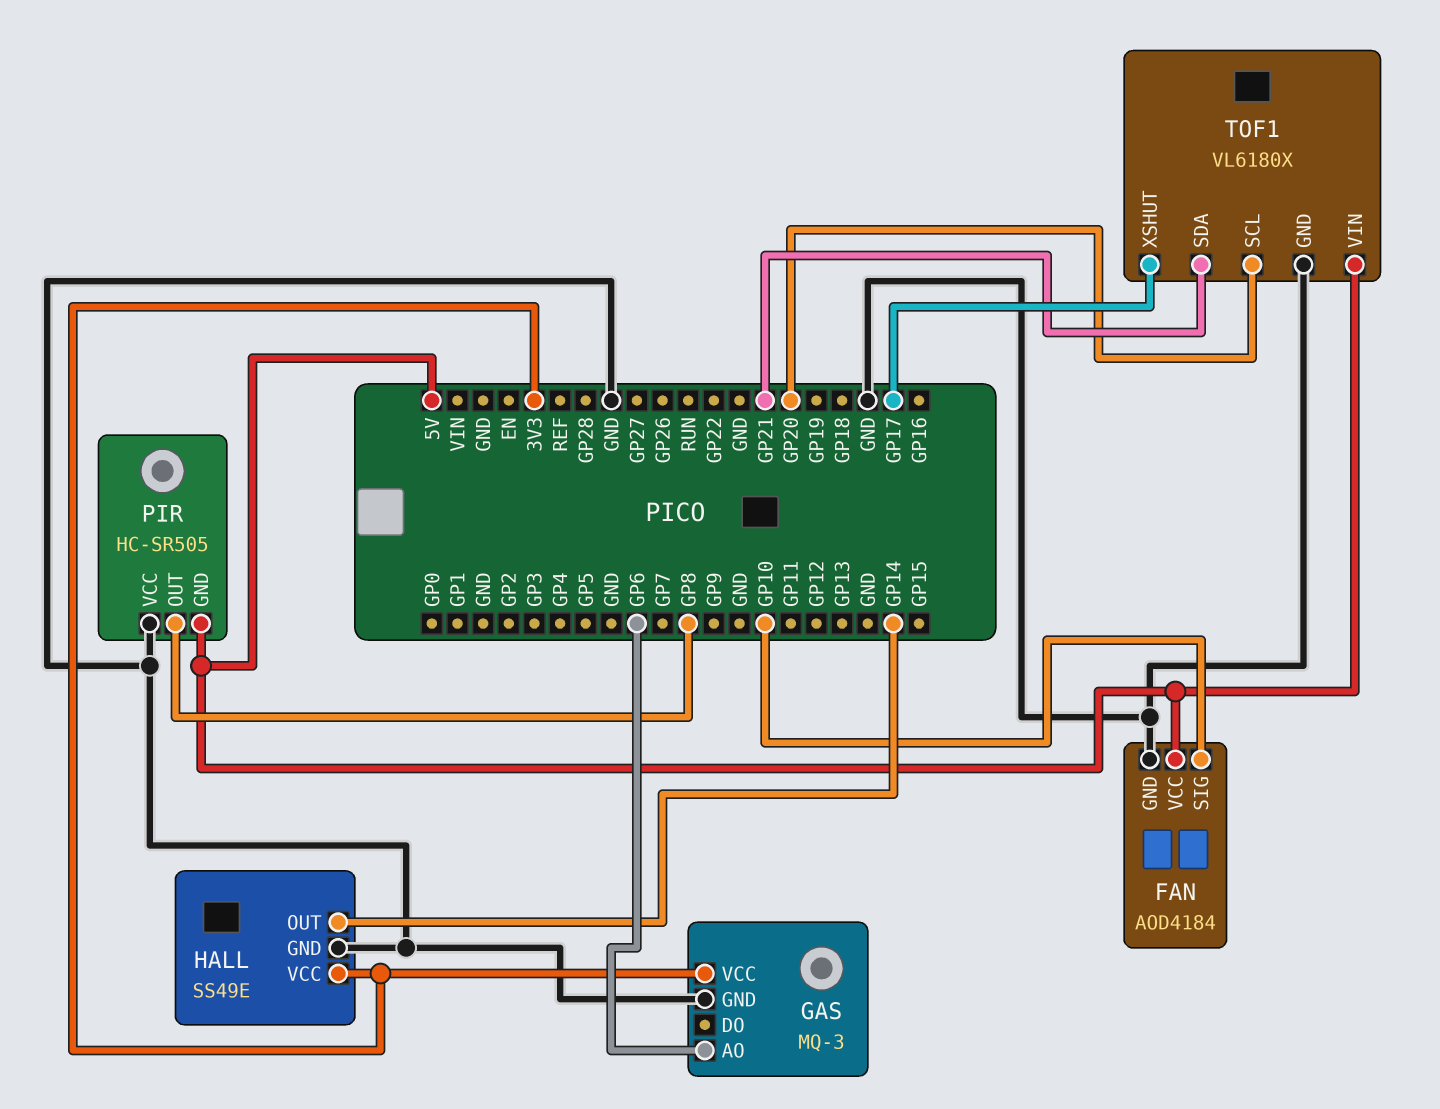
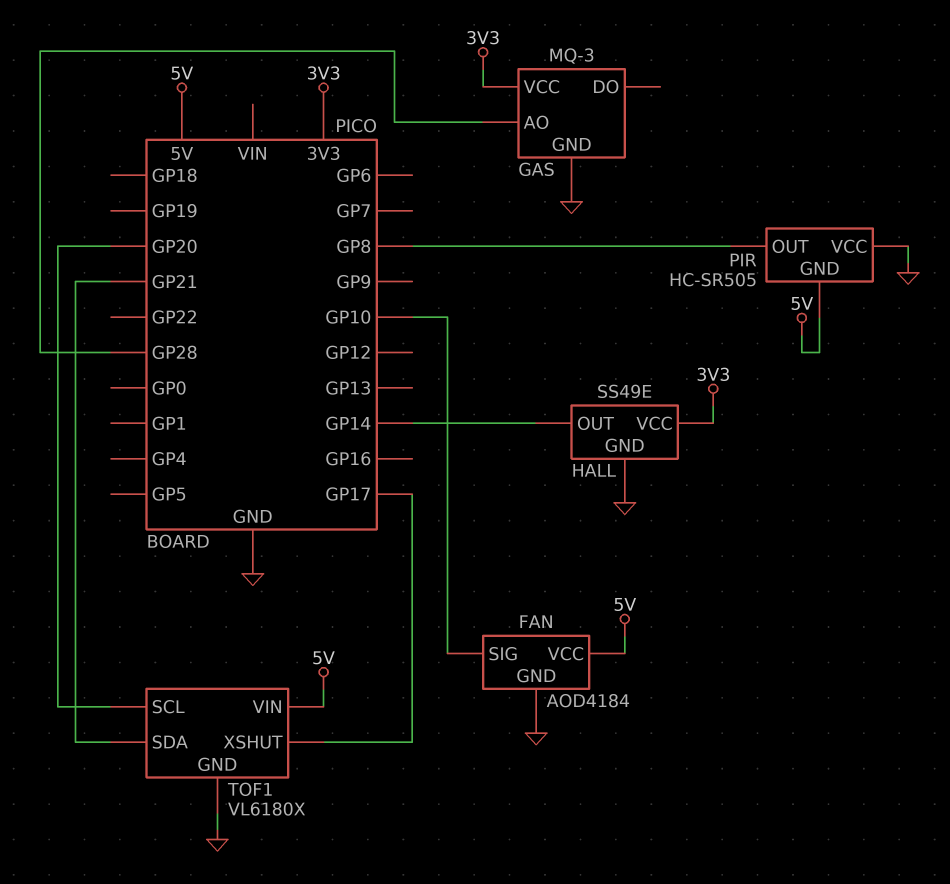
GAS pin AO: GP6 -> GP28

